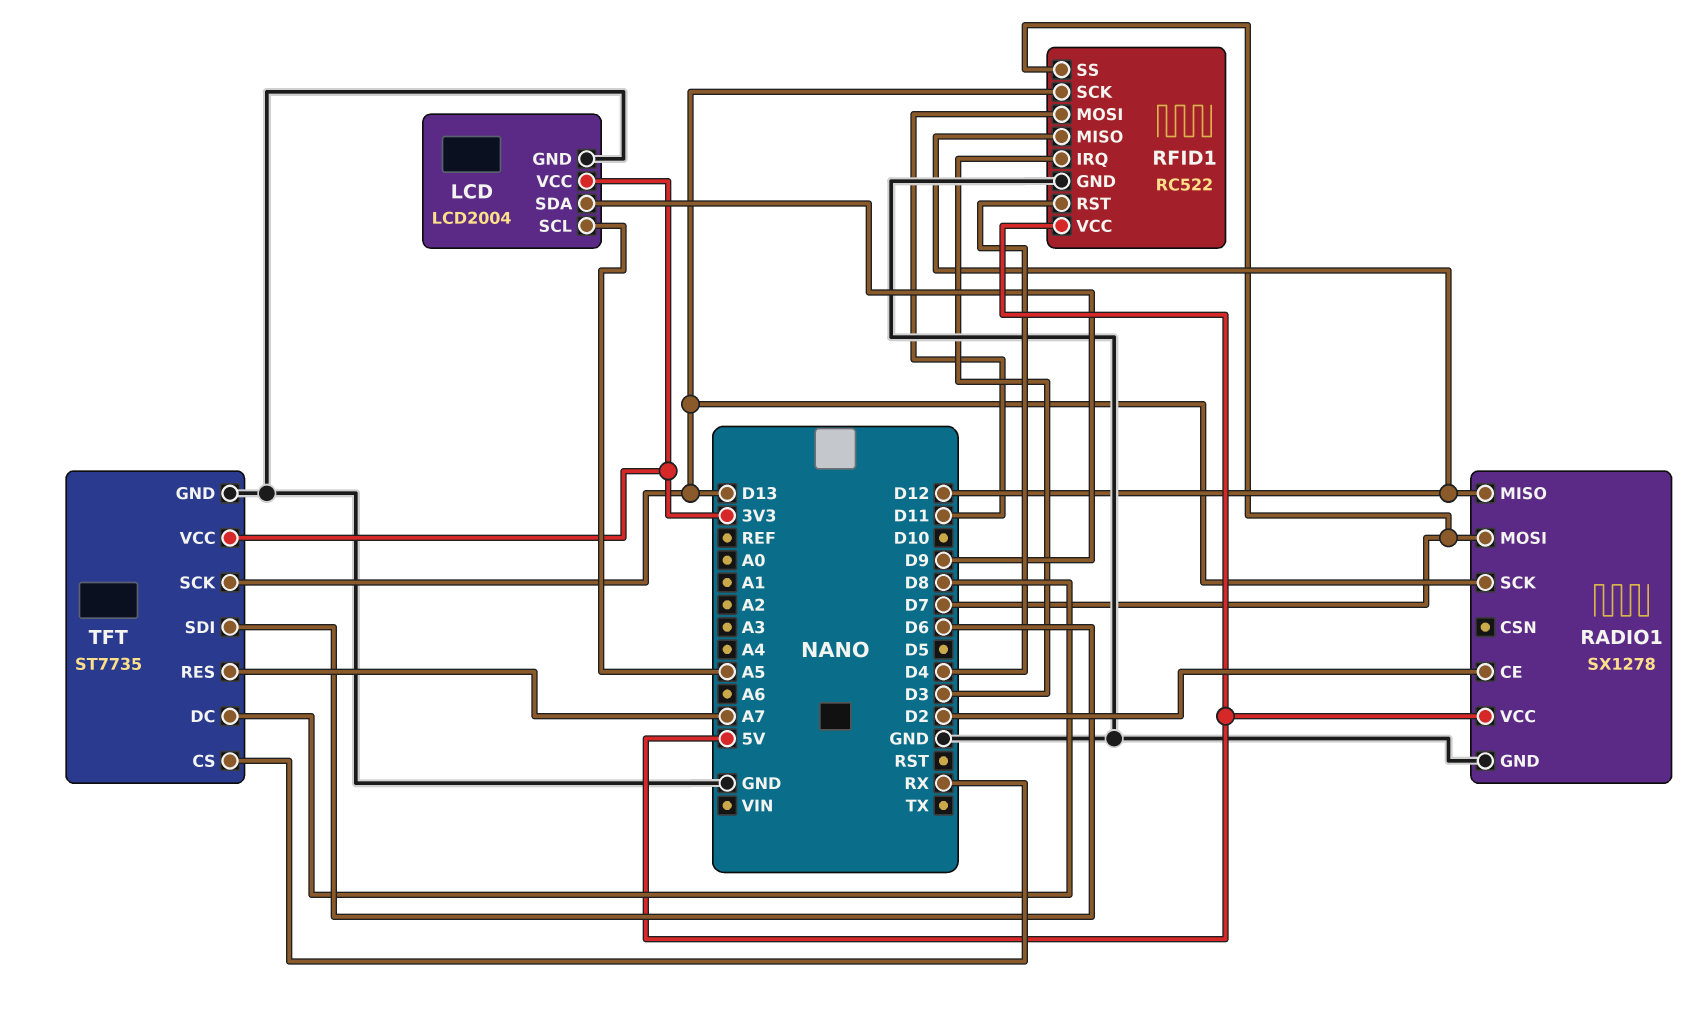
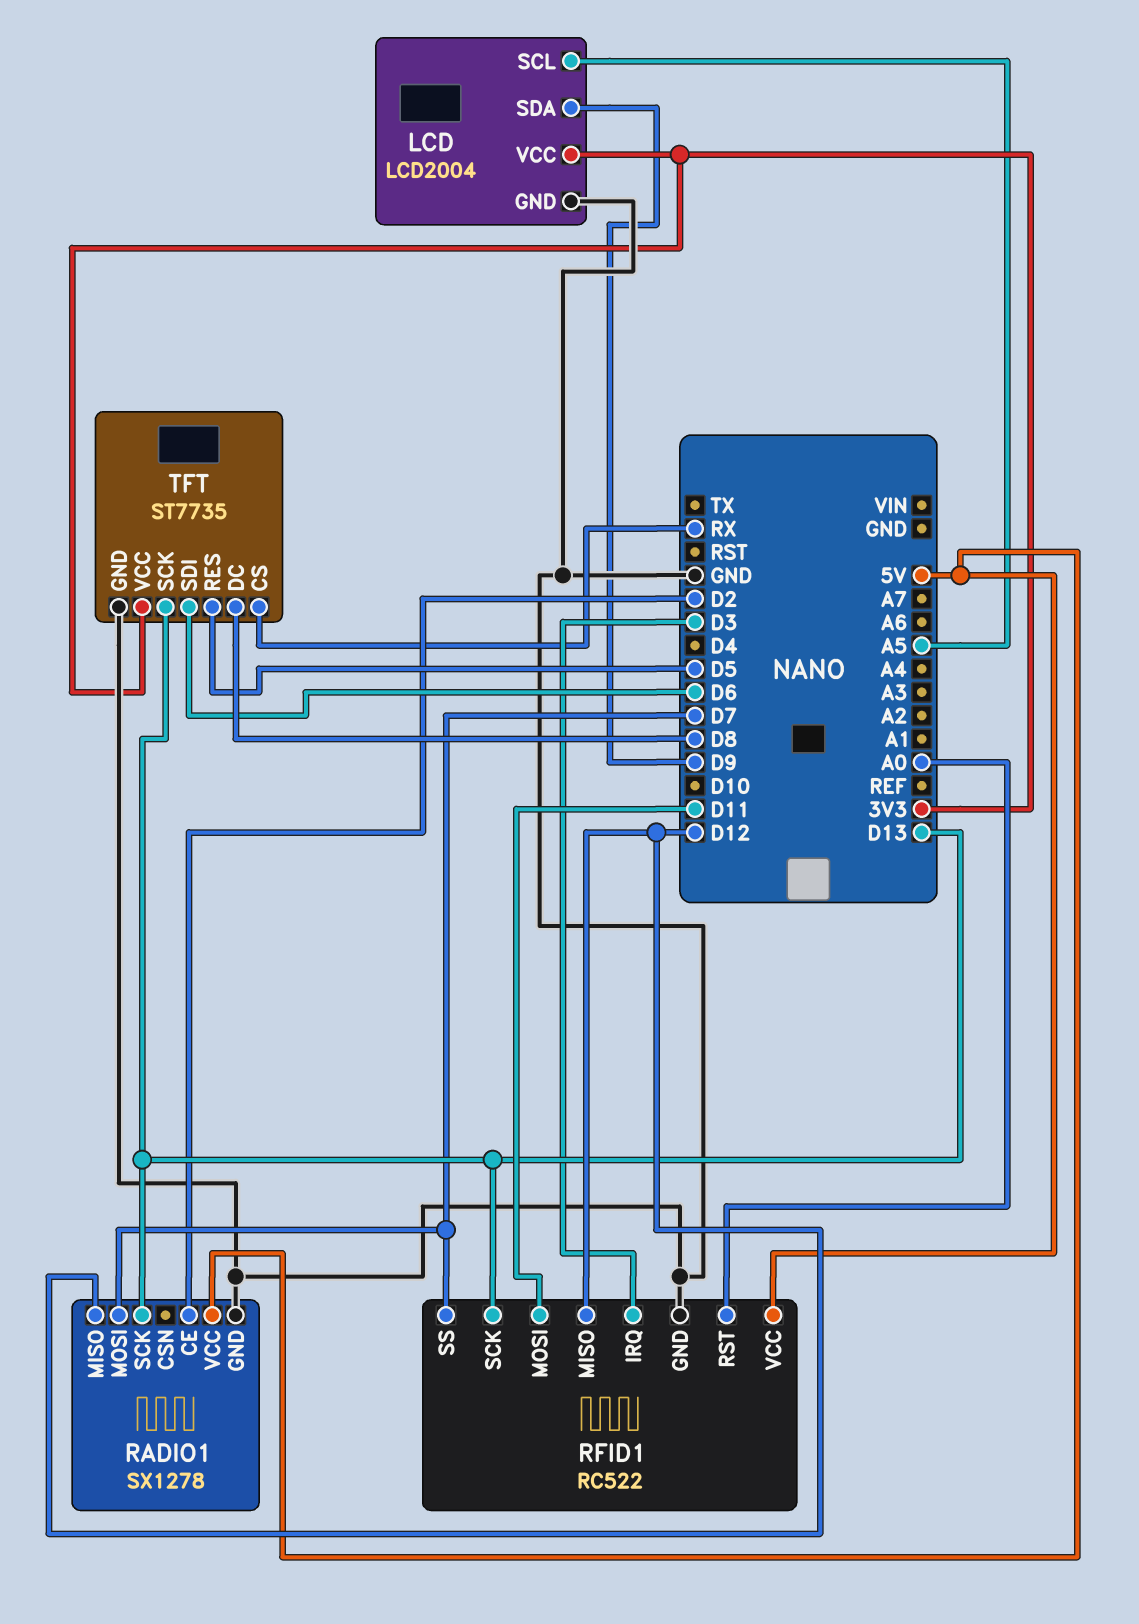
RFID1 pin RST: D4 -> A0
TFT pin RES: A7 -> D5

